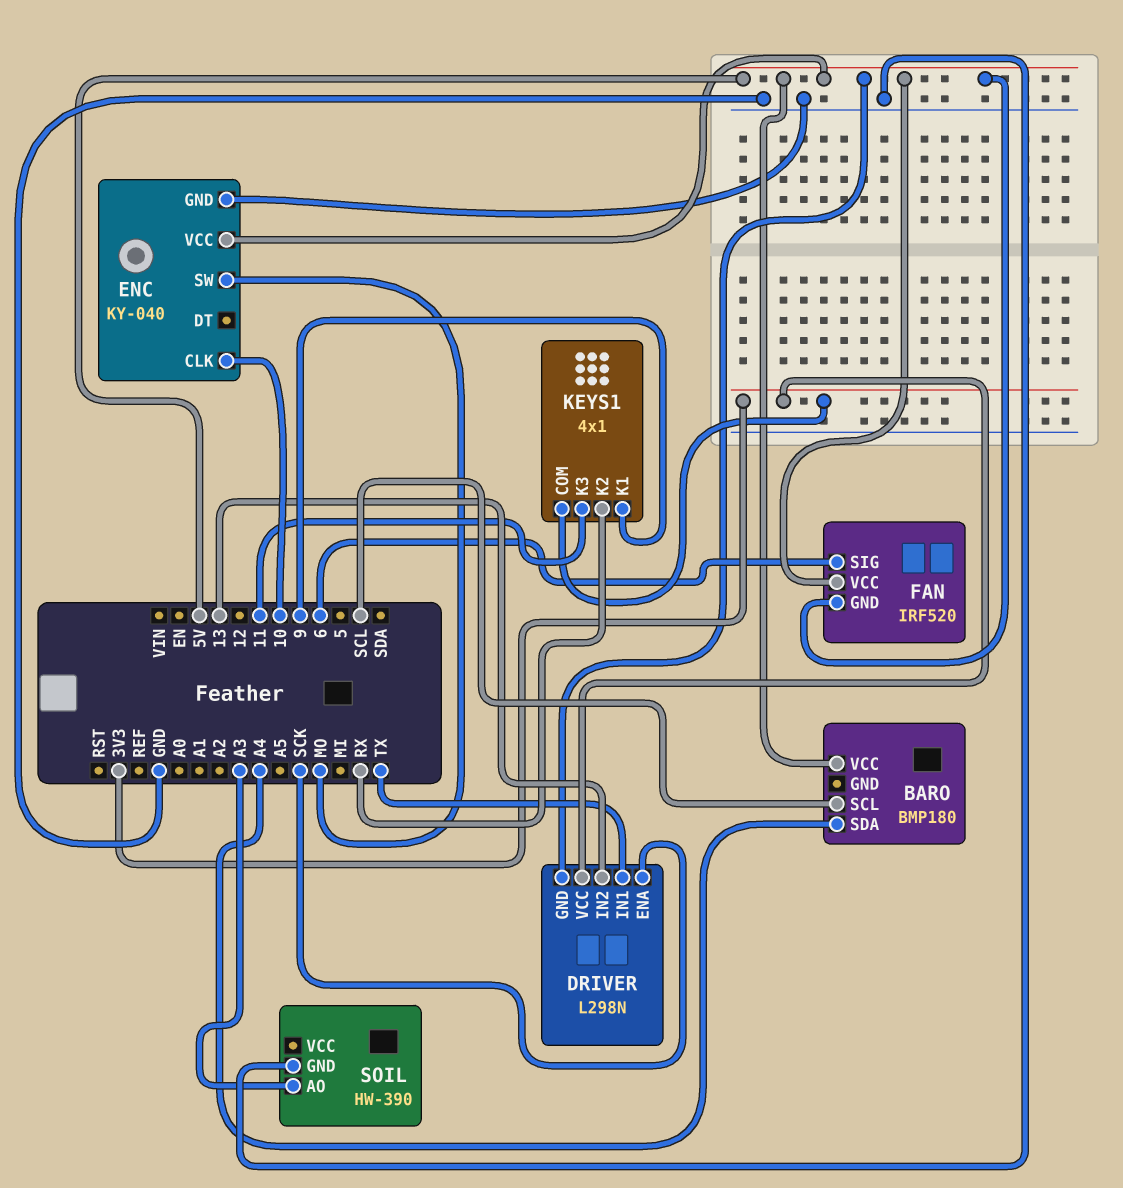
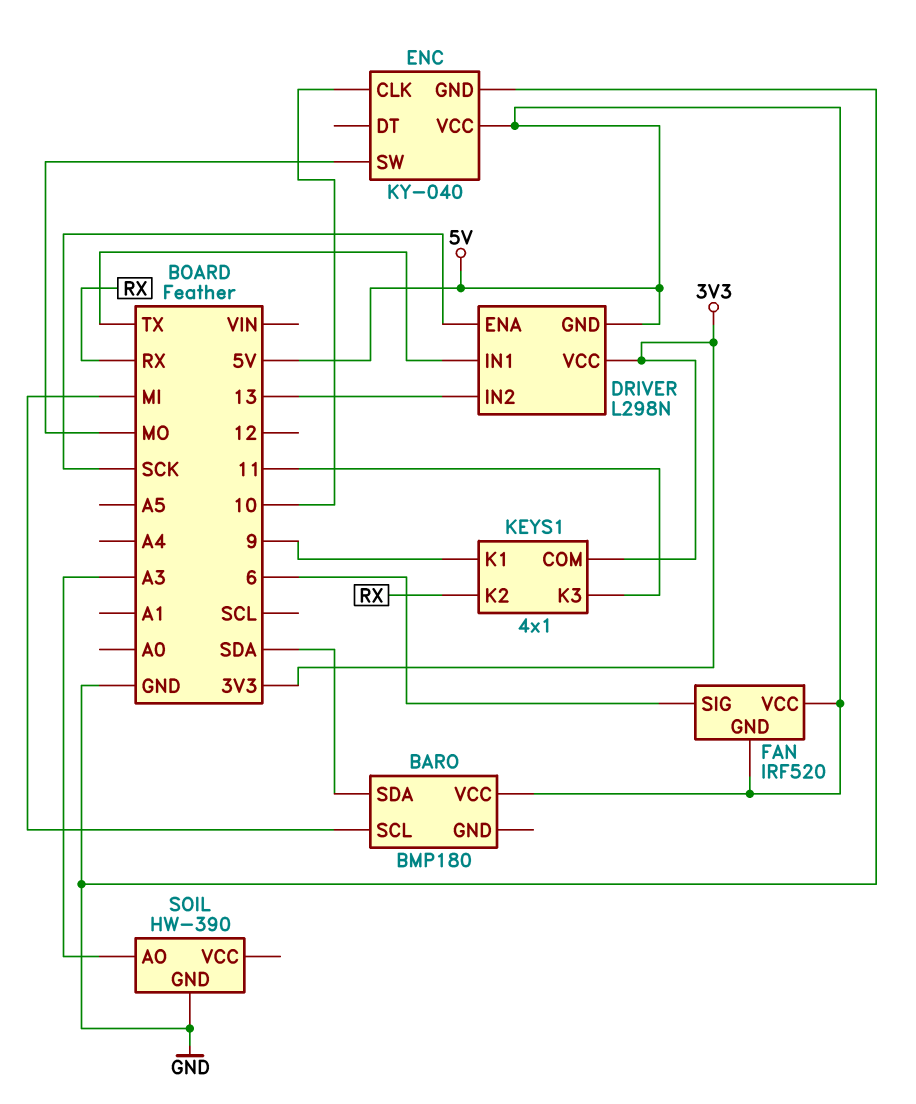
BARO pin SCL: SCL -> MI
BARO pin SDA: A4 -> SDA

